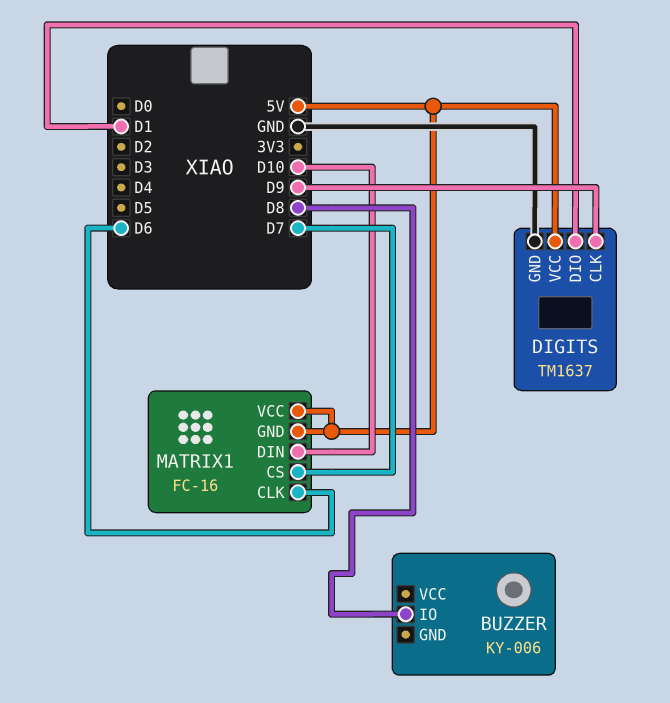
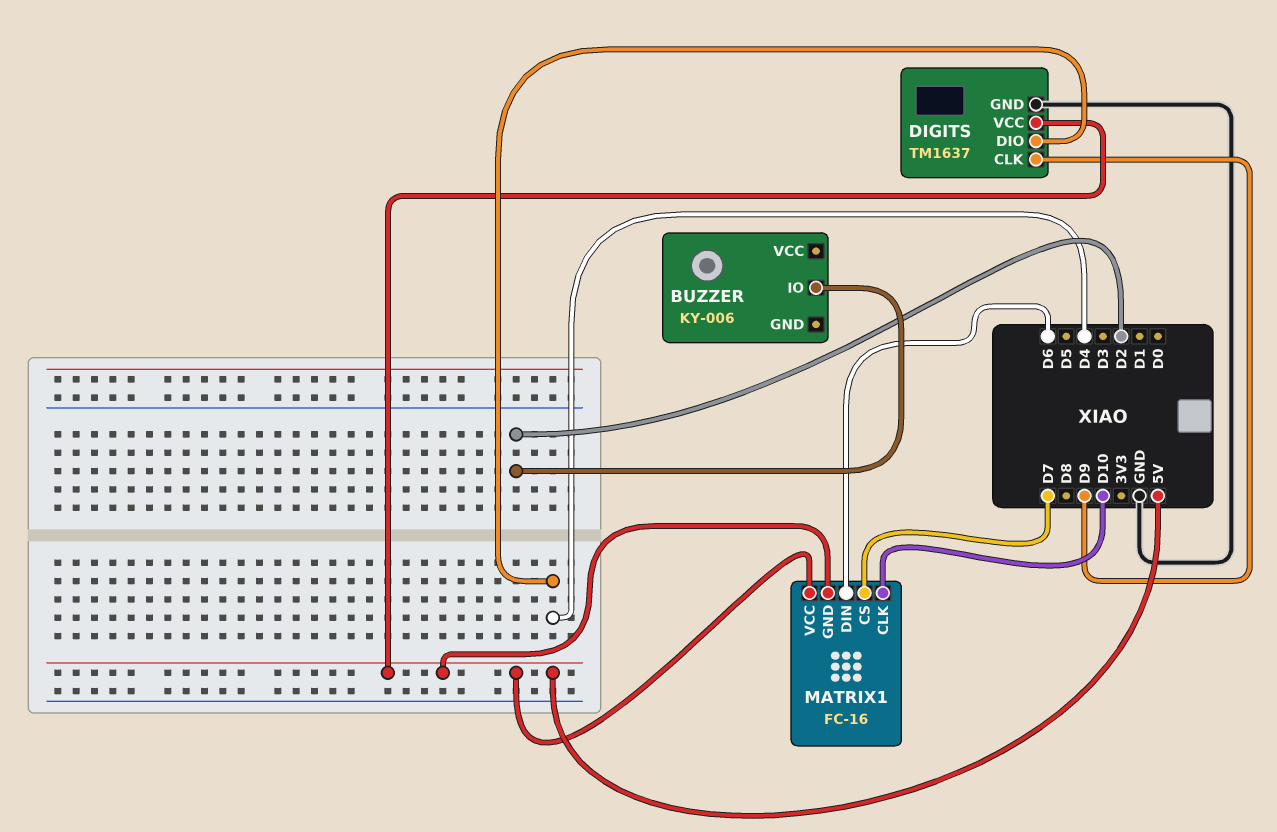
BUZZER pin IO: D8 -> D2
DIGITS pin DIO: D1 -> D4
MATRIX1 pin CLK: D6 -> D10
MATRIX1 pin DIN: D10 -> D6

